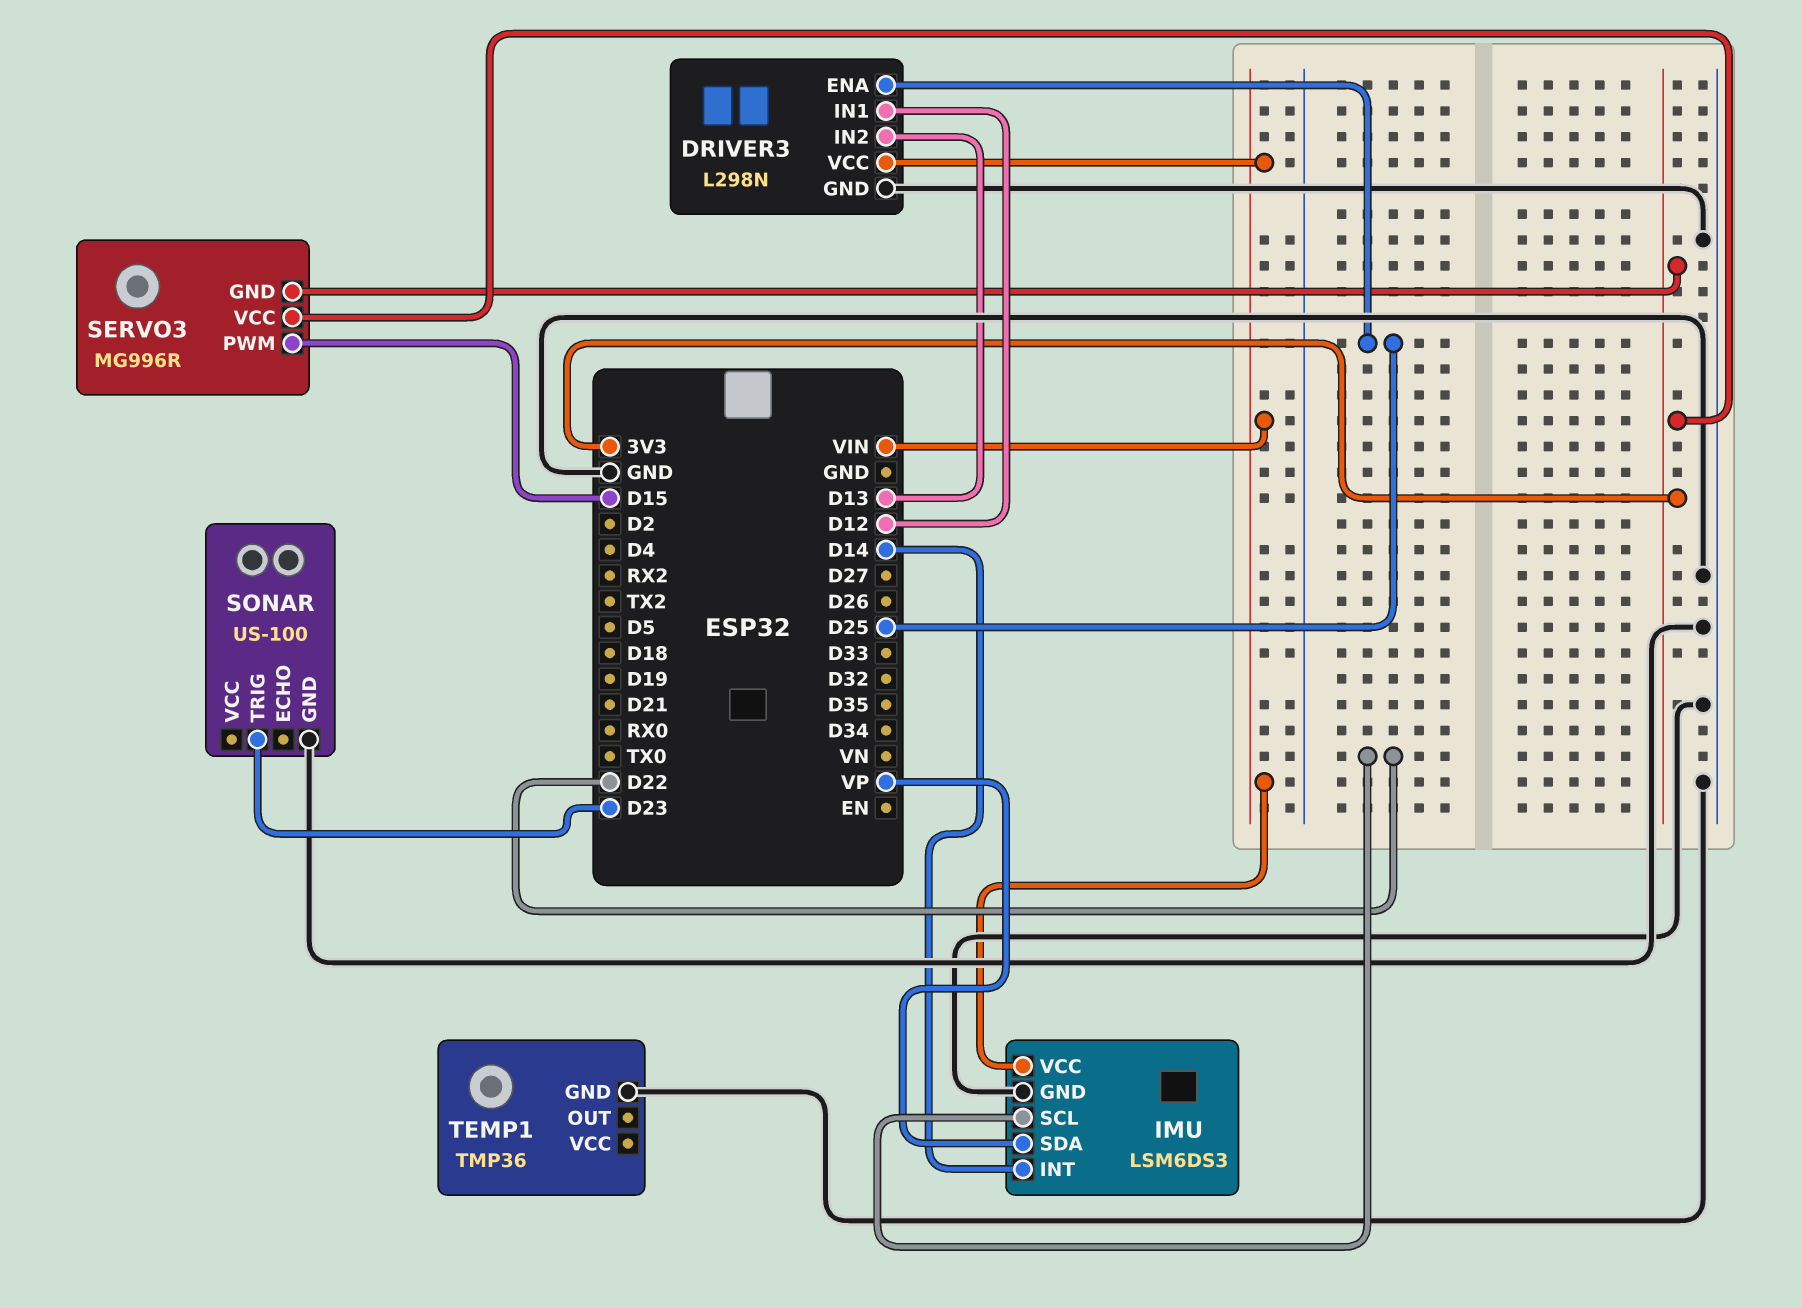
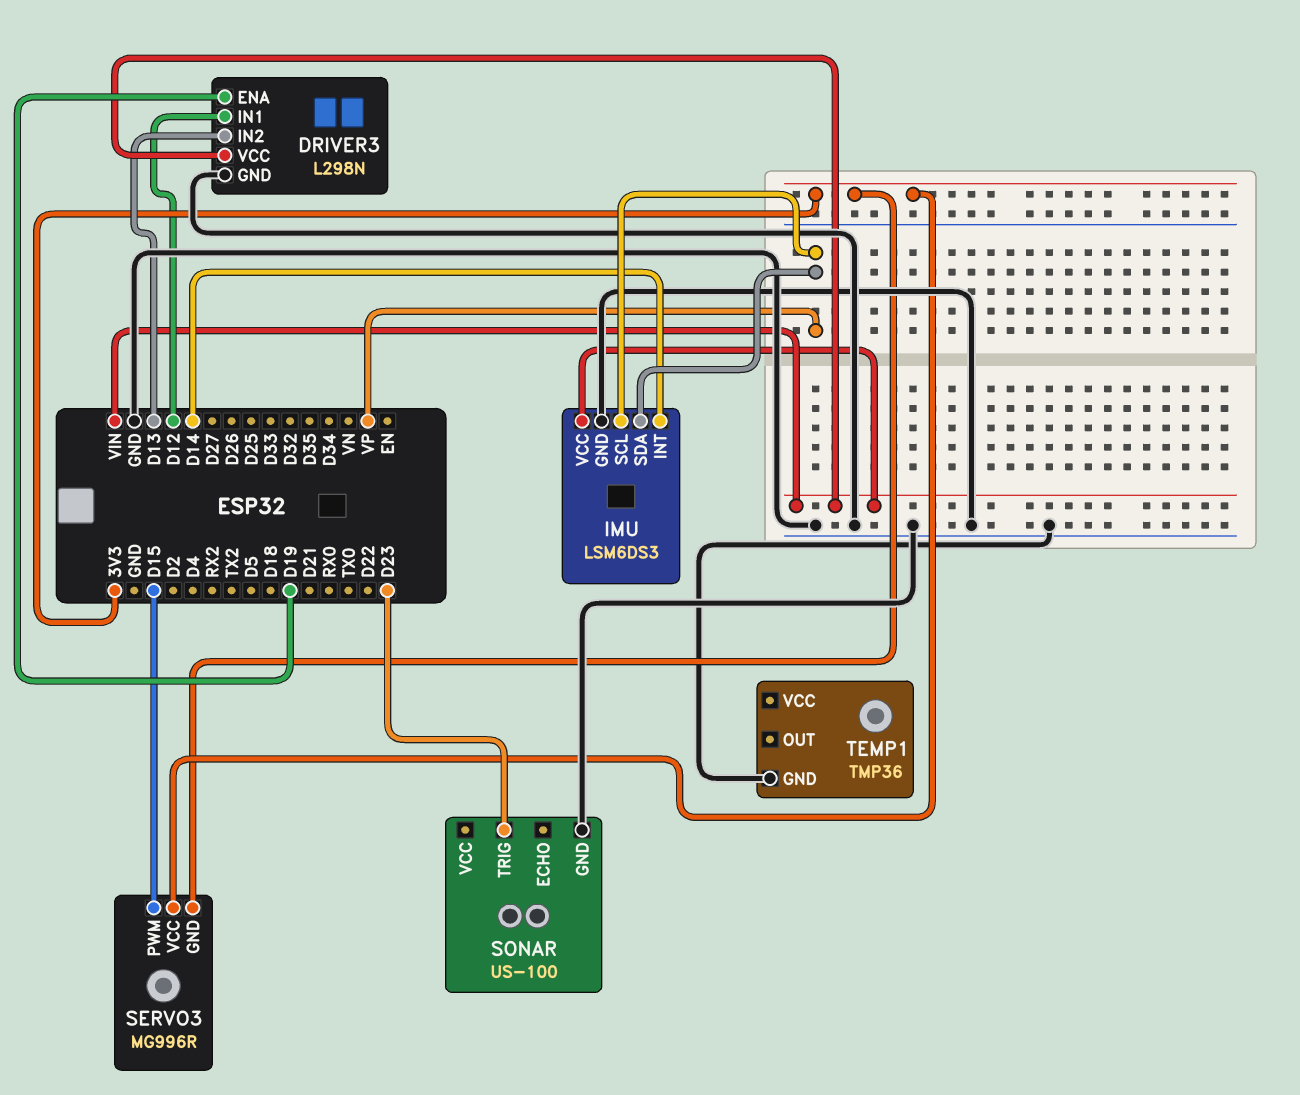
DRIVER3 pin ENA: D25 -> D19
IMU pin SCL: D22 -> VP

